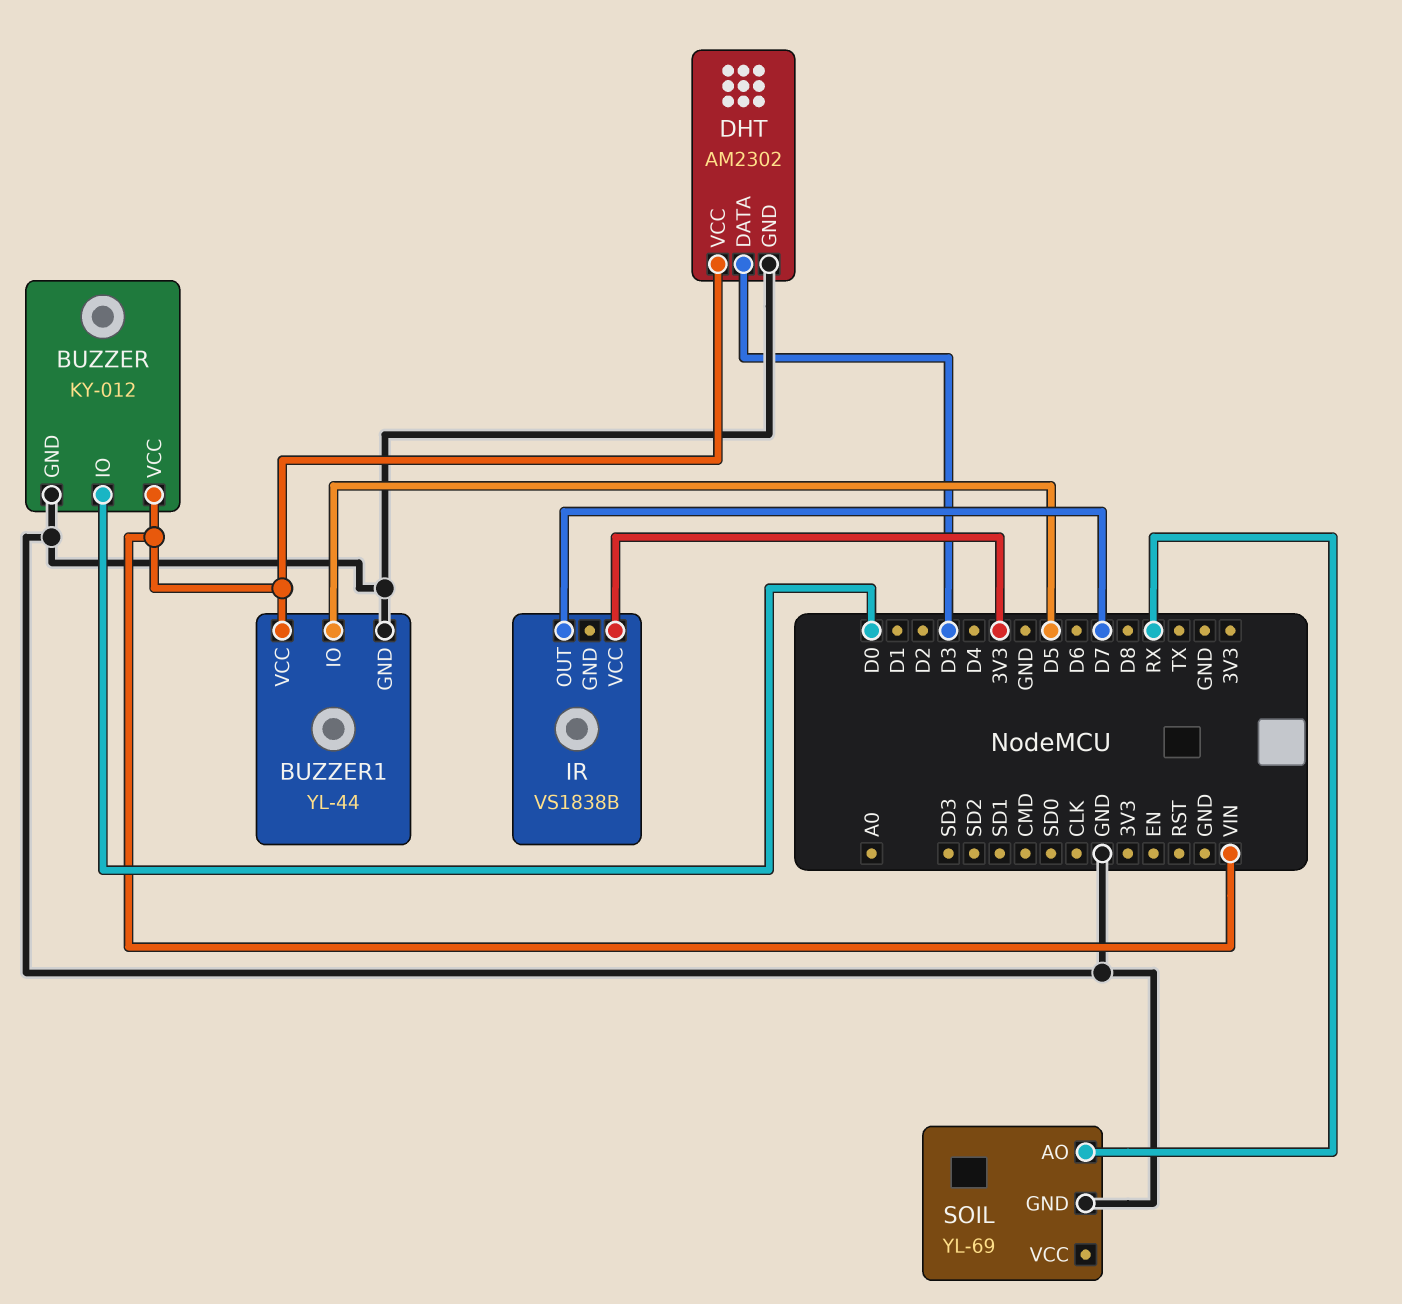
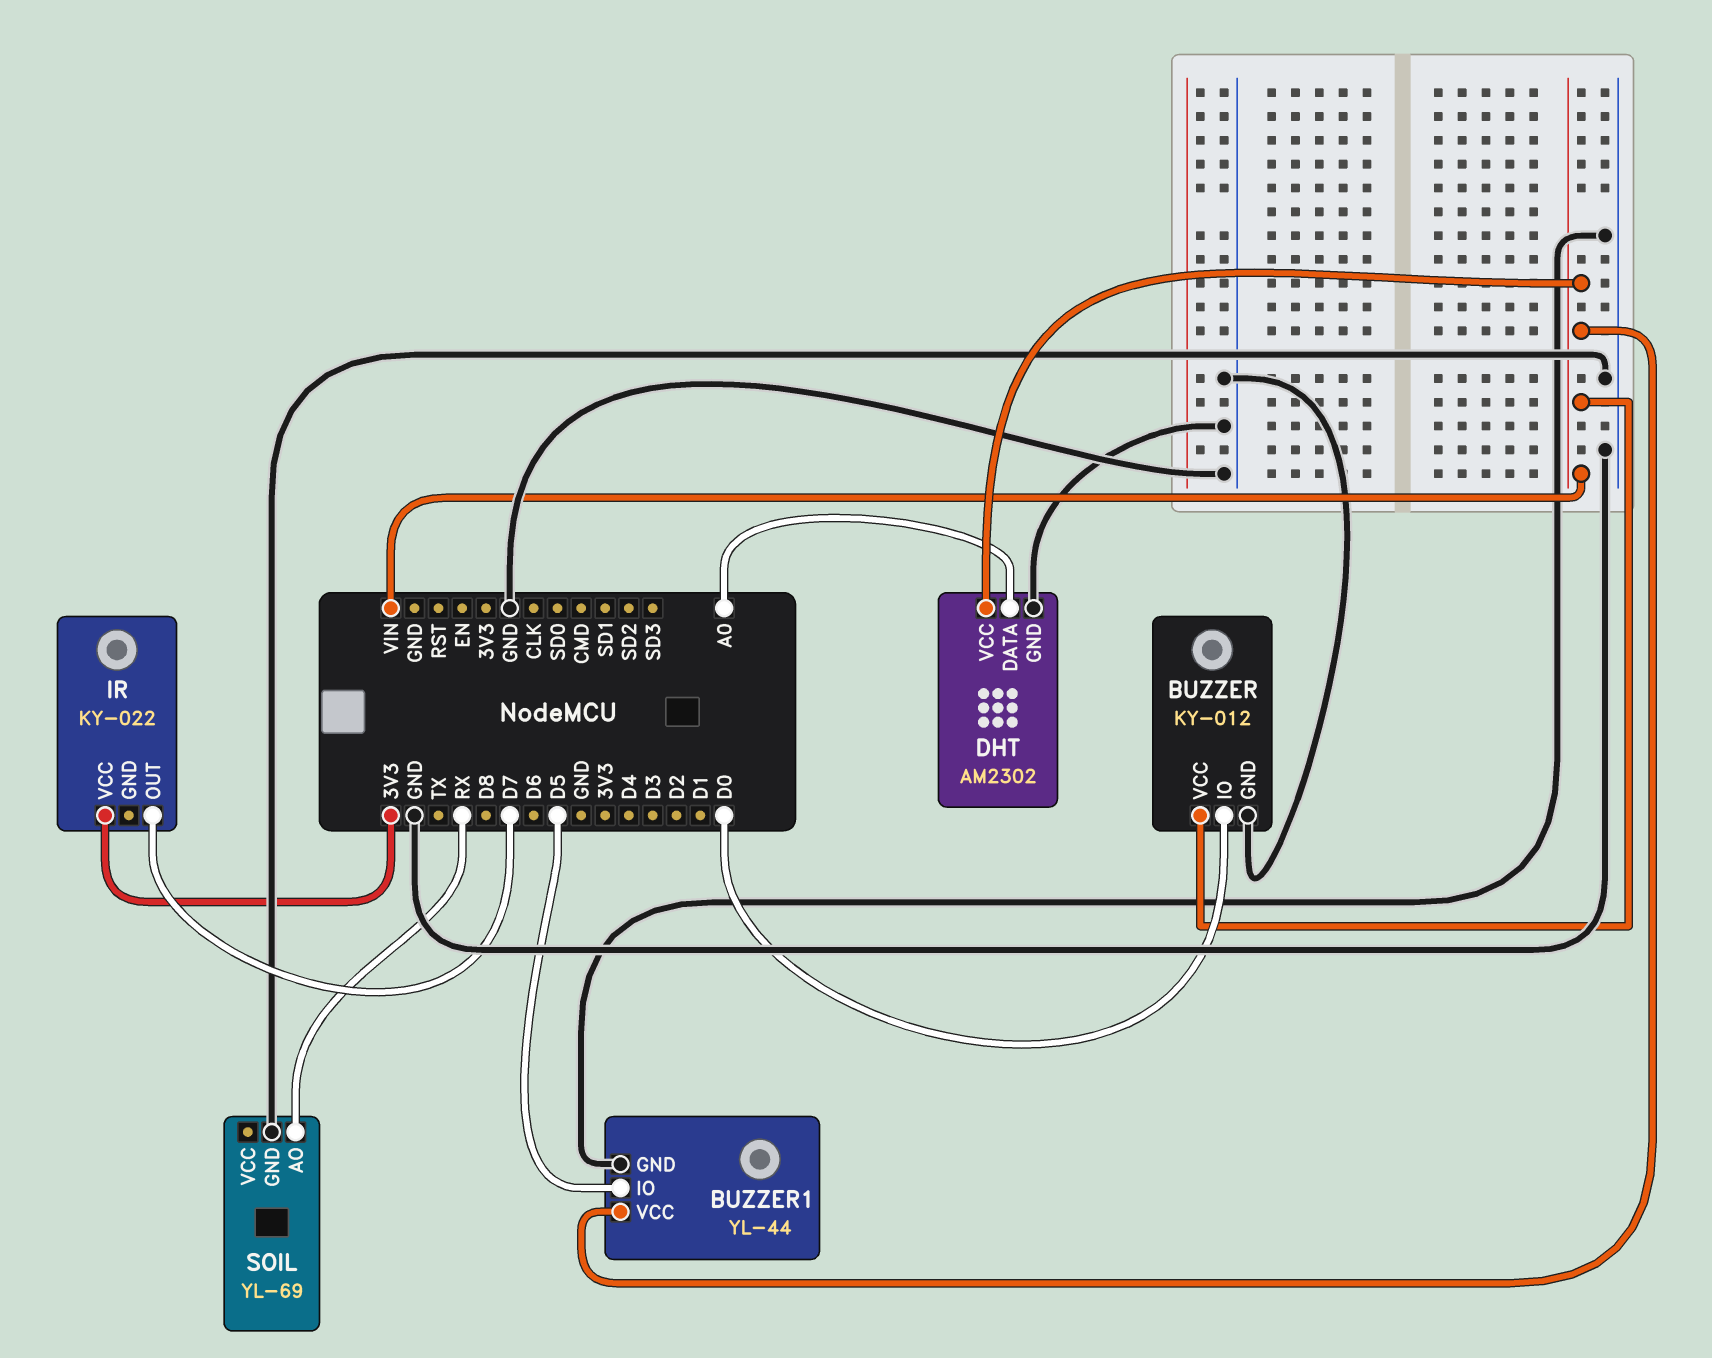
DHT pin DATA: D3 -> A0
IR: VS1838B -> KY-022

